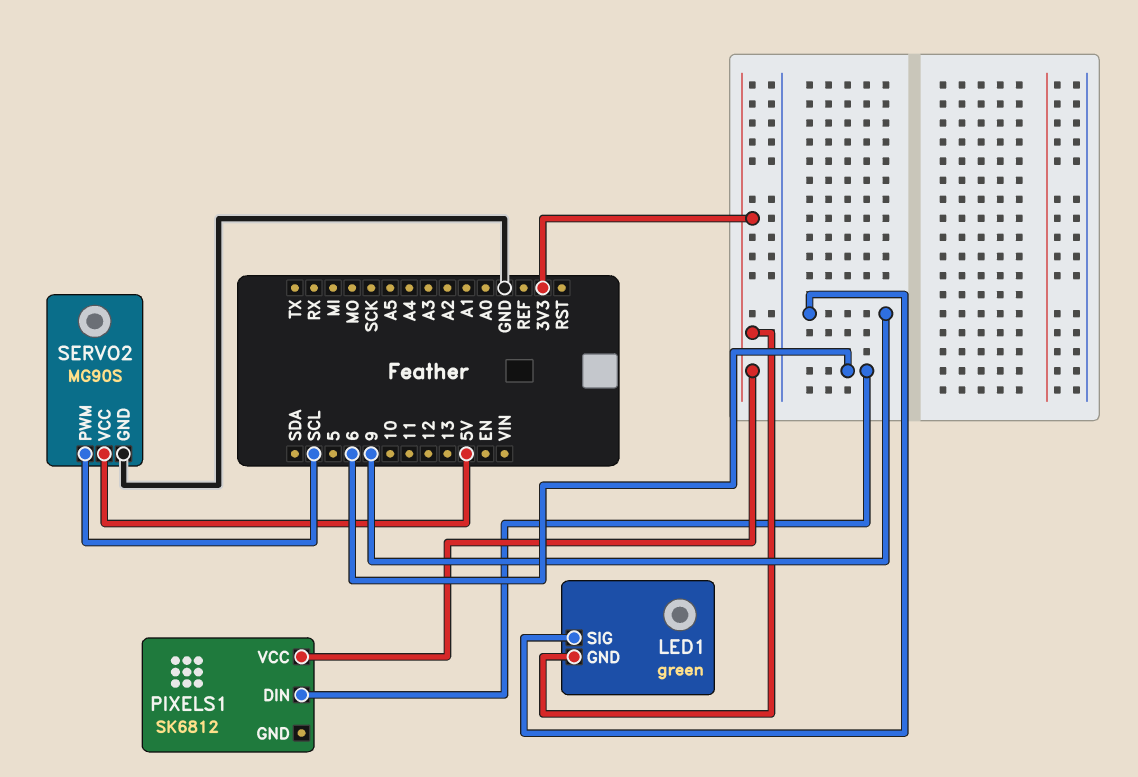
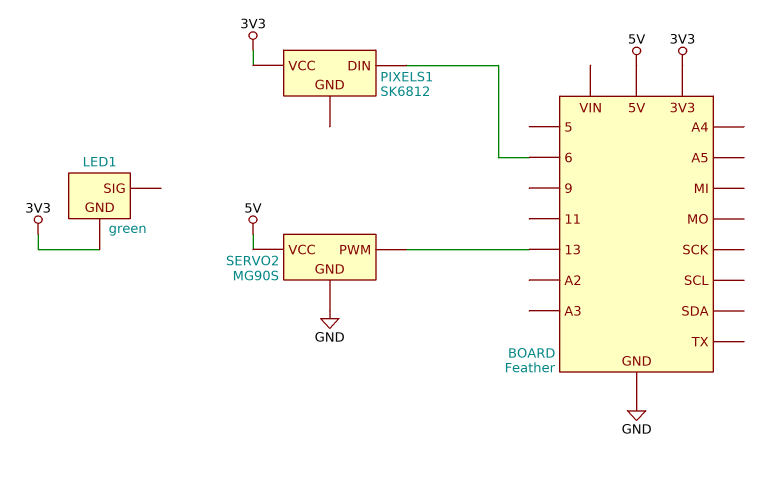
LED1 pin SIG: 9 -> none
SERVO2 pin PWM: SCL -> 13

